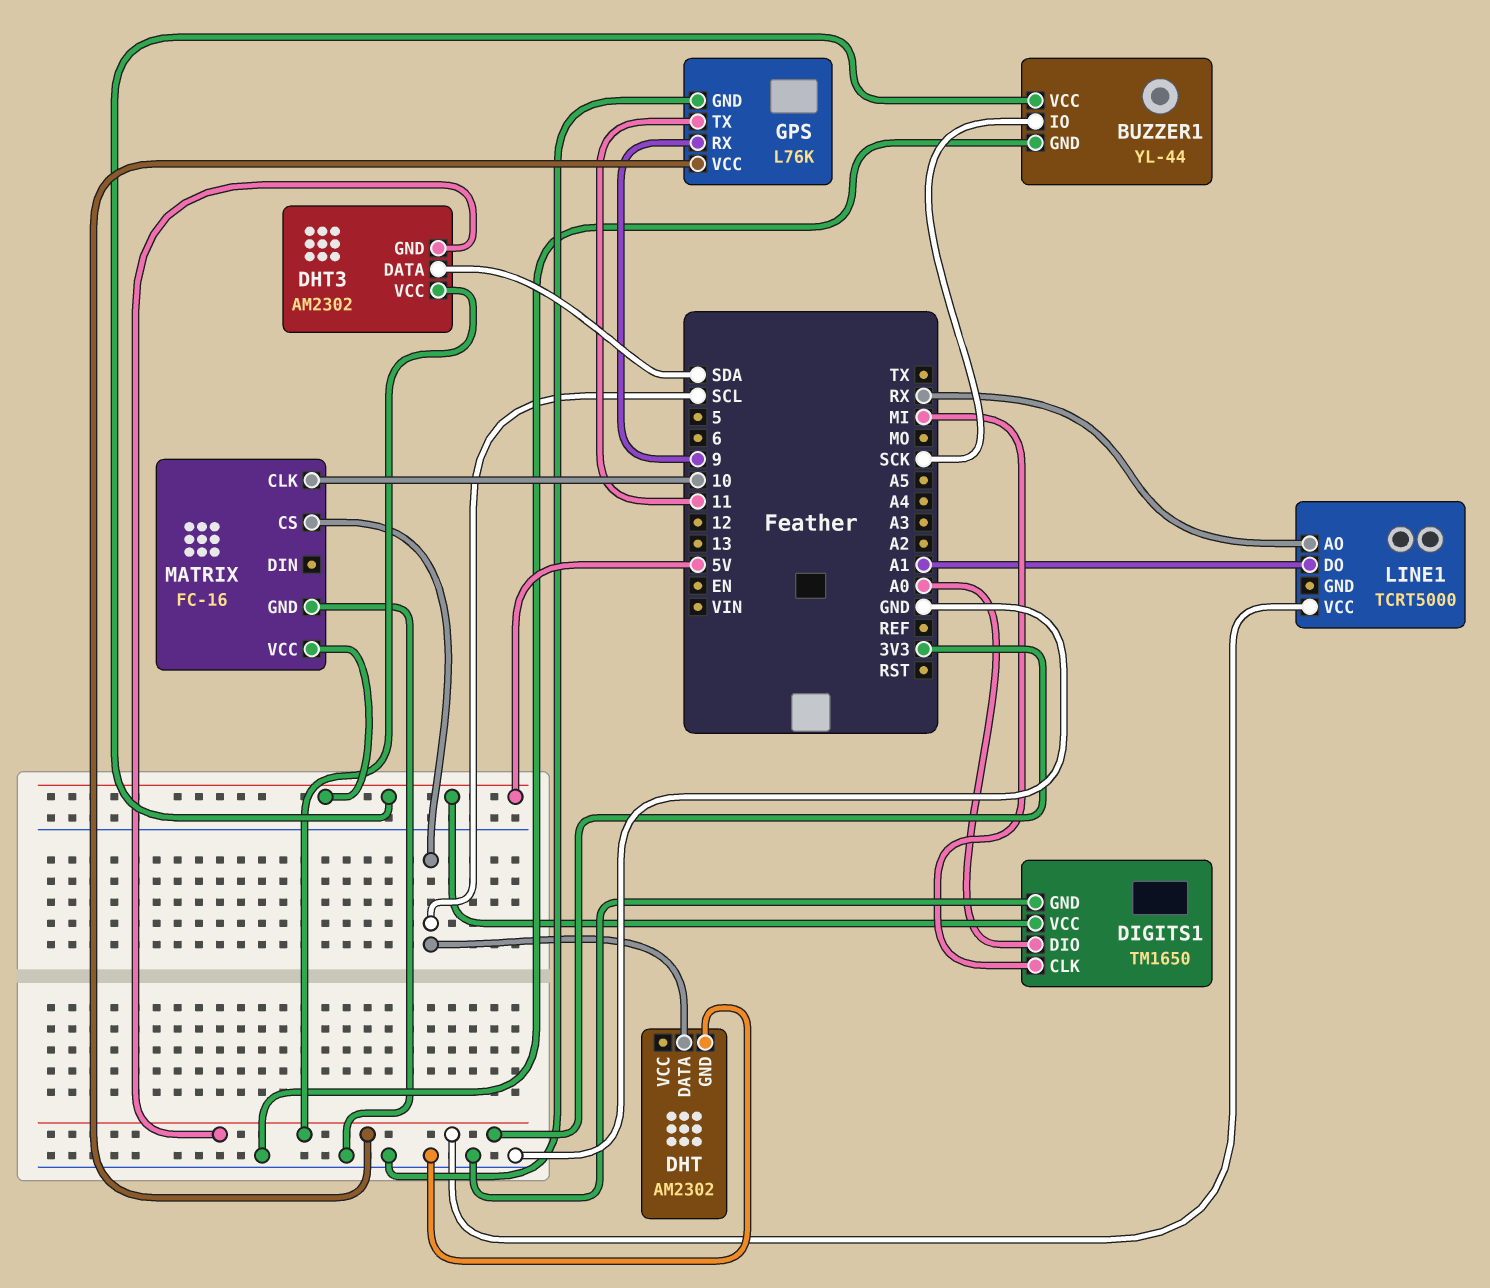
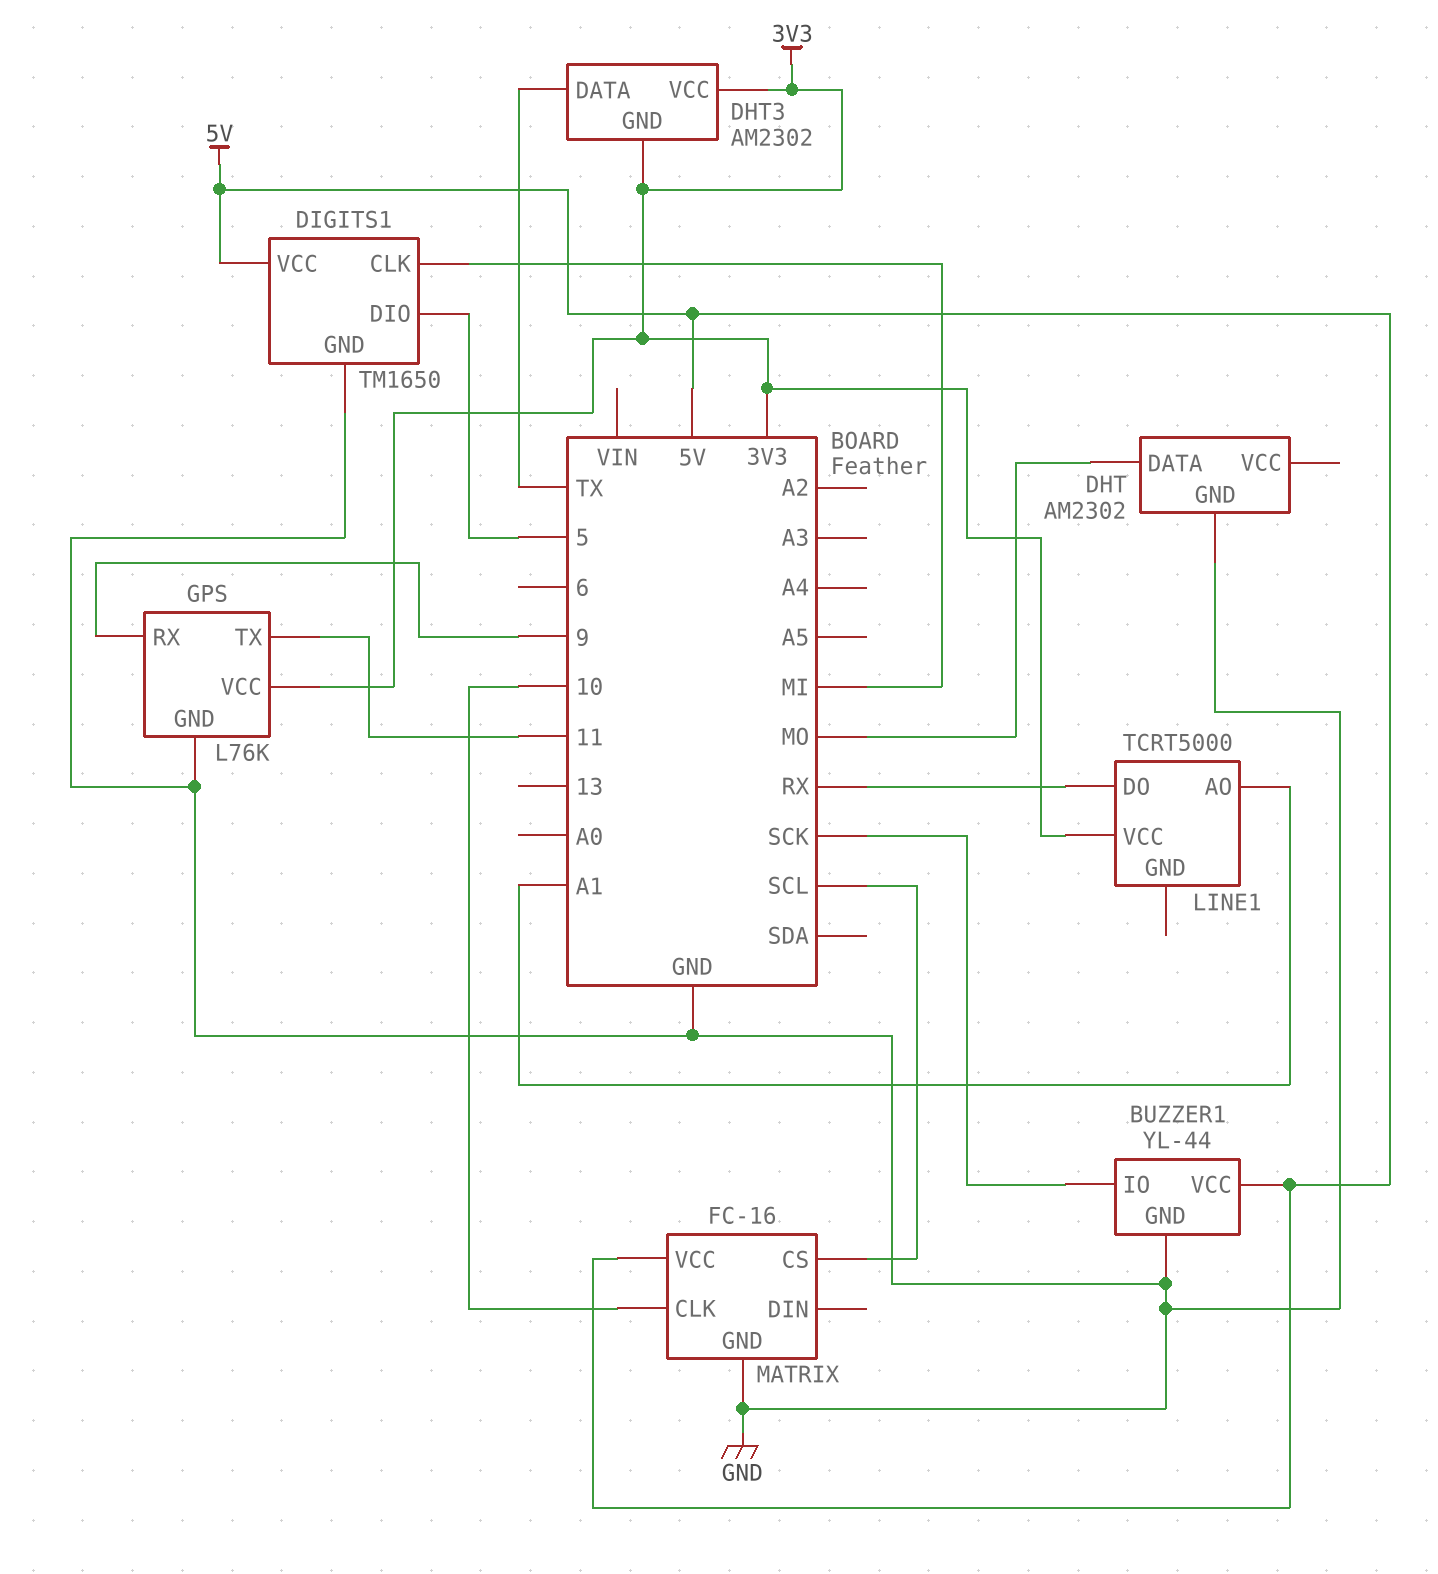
DHT pin DATA: SCL -> MO
DHT3 pin DATA: SDA -> TX
DIGITS1 pin DIO: A0 -> 5
LINE1 pin AO: RX -> A1
LINE1 pin DO: A1 -> RX

